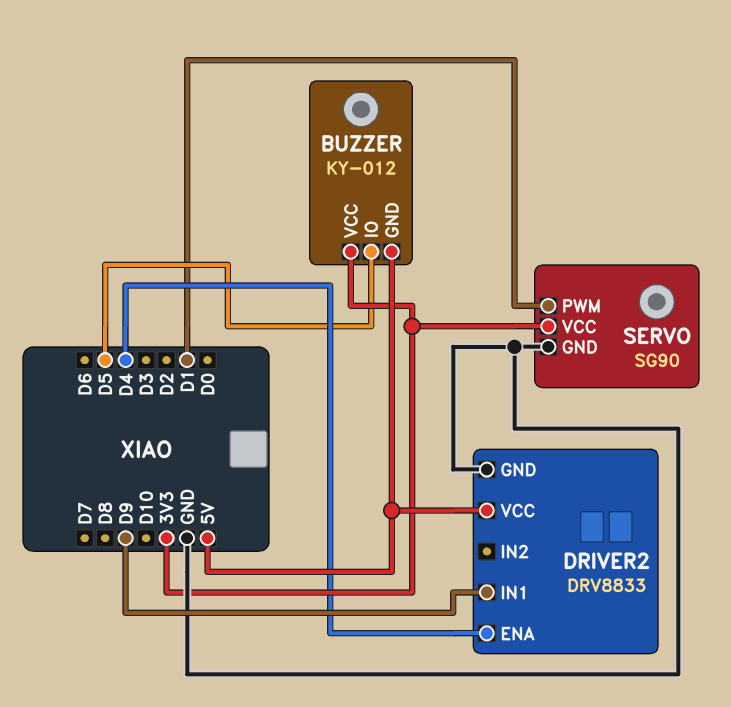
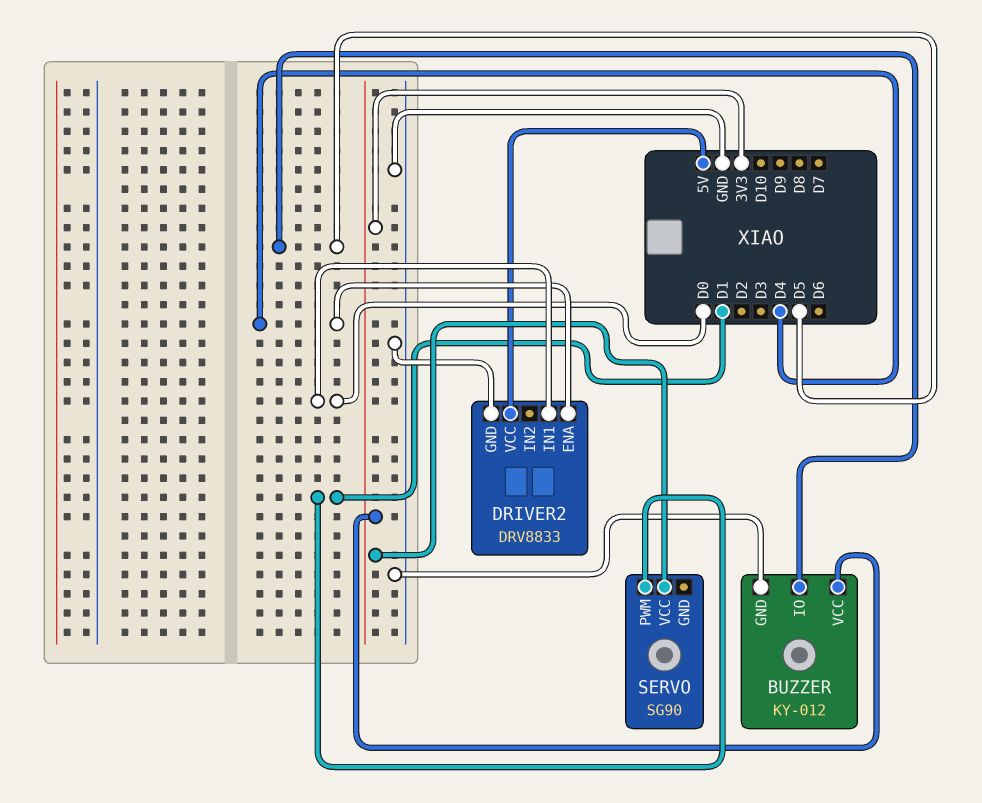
BUZZER pin GND: 5V -> GND
DRIVER2 pin IN1: D9 -> D0
SERVO pin GND: GND -> none

